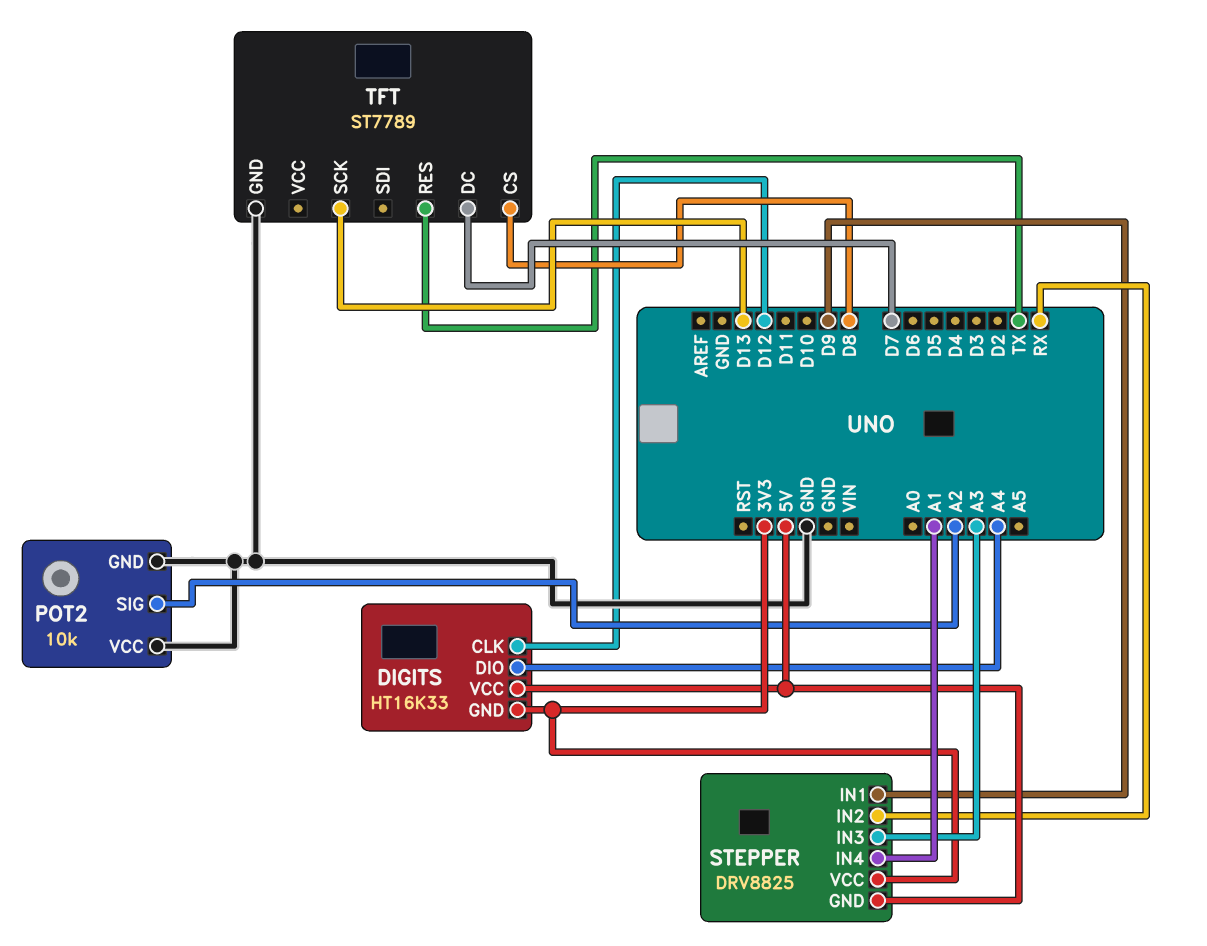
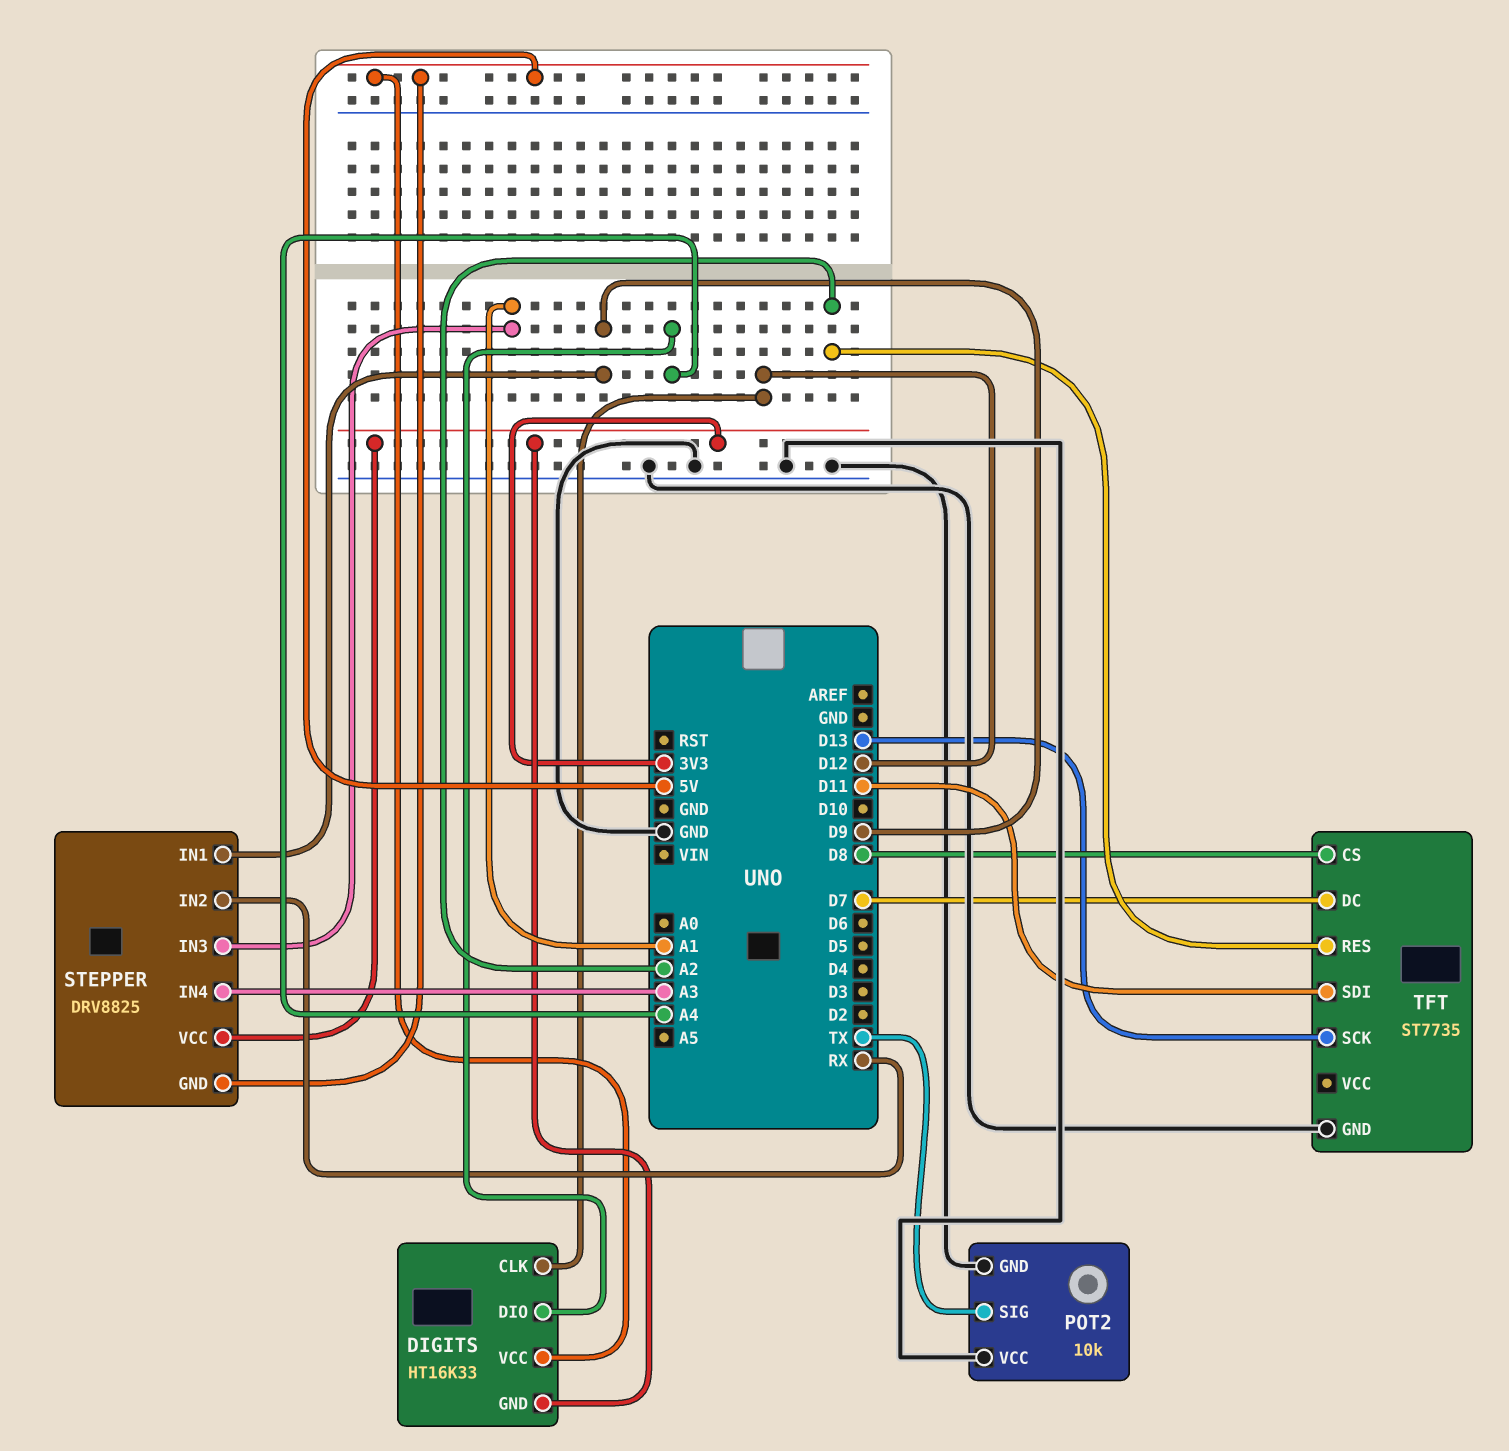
POT2 pin SIG: A2 -> TX
STEPPER pin IN3: A3 -> A1
STEPPER pin IN4: A1 -> A3
TFT: ST7789 -> ST7735
TFT pin RES: TX -> A2
TFT pin SDI: none -> D11

